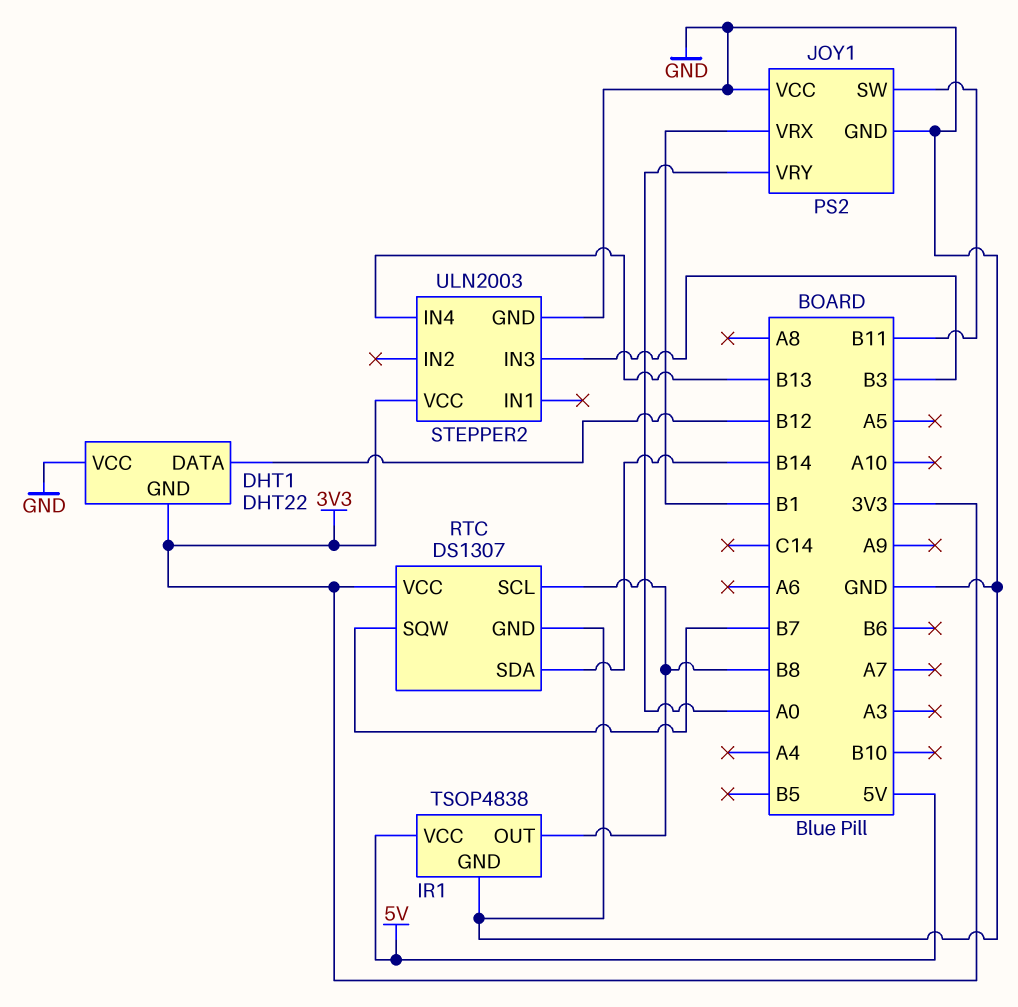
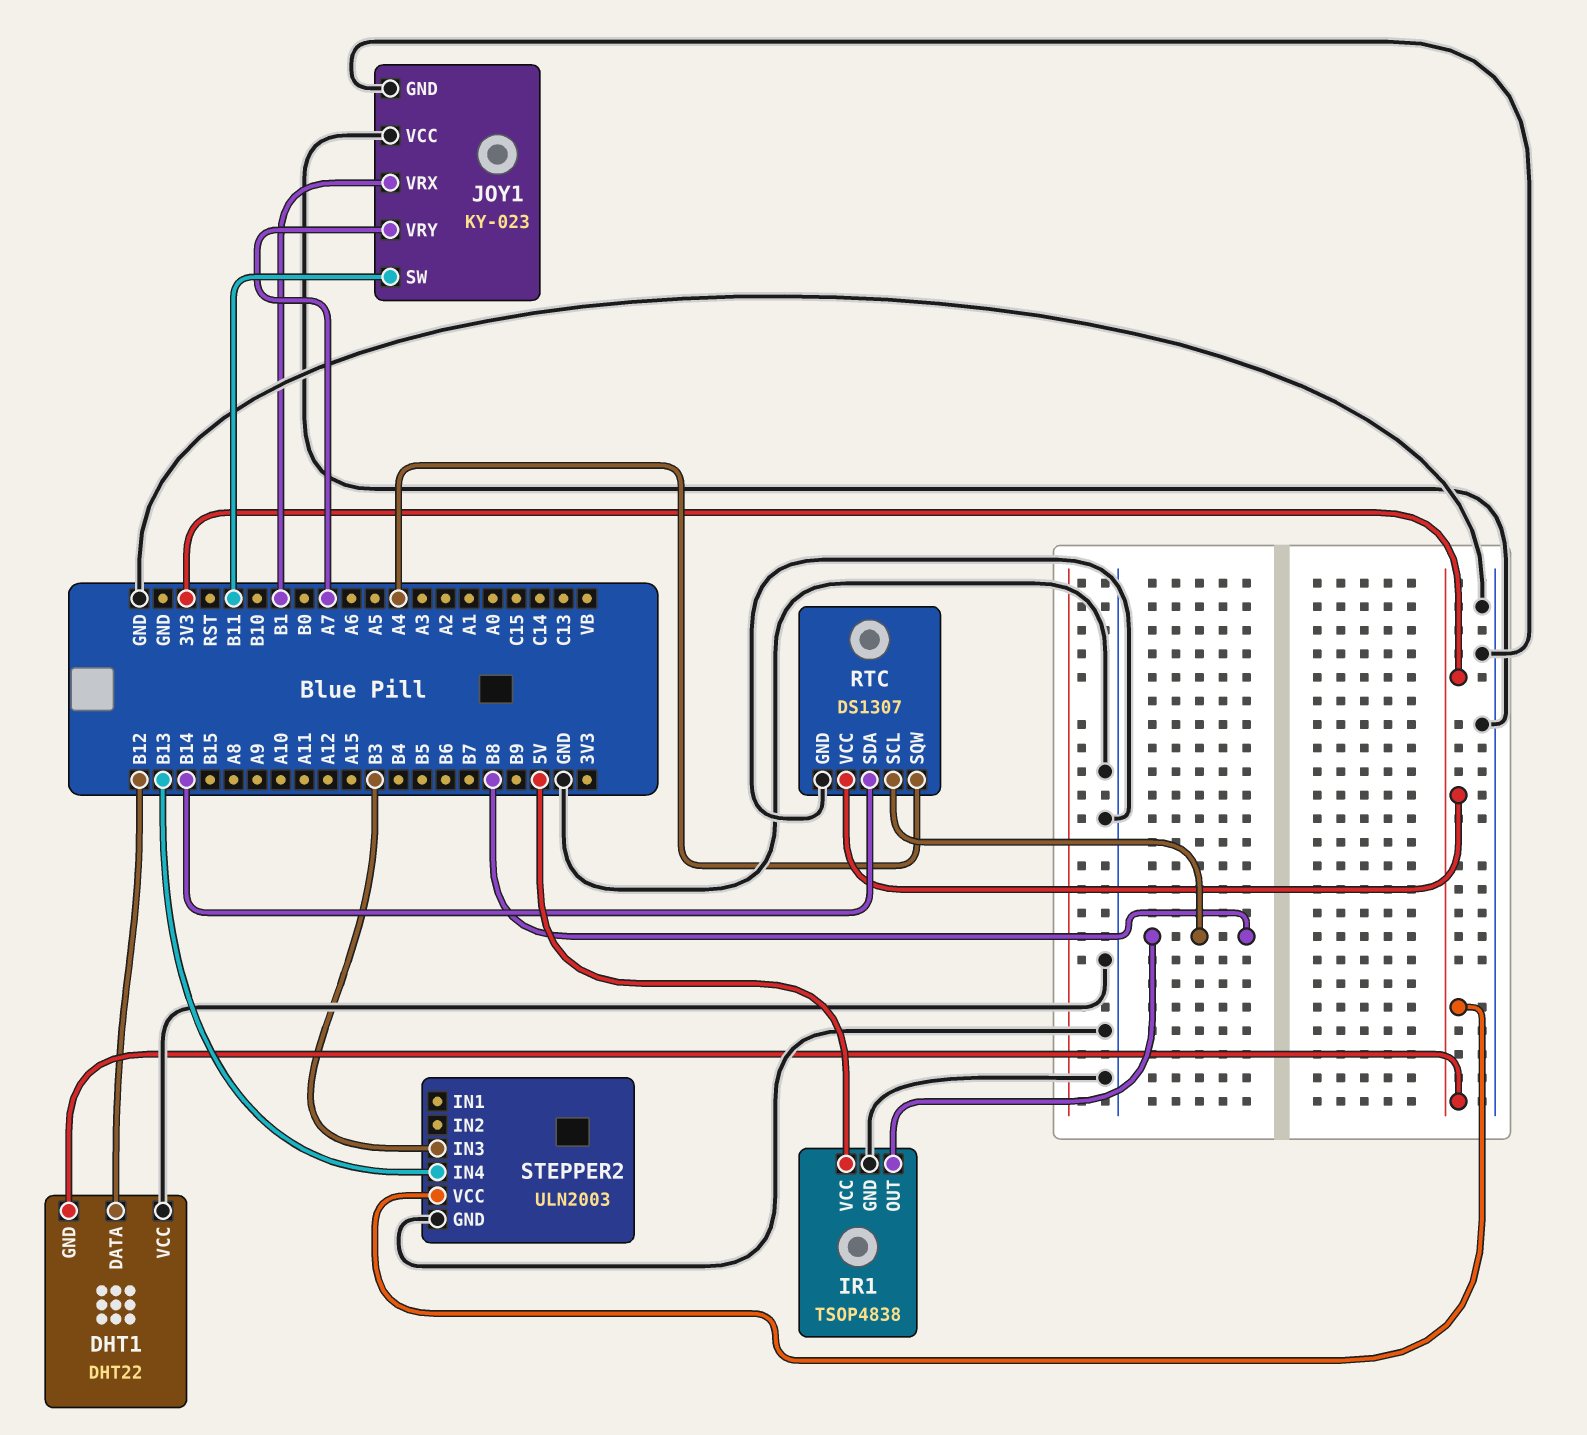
JOY1: PS2 -> KY-023
JOY1 pin VRY: A0 -> A7
RTC pin SQW: B7 -> A4

